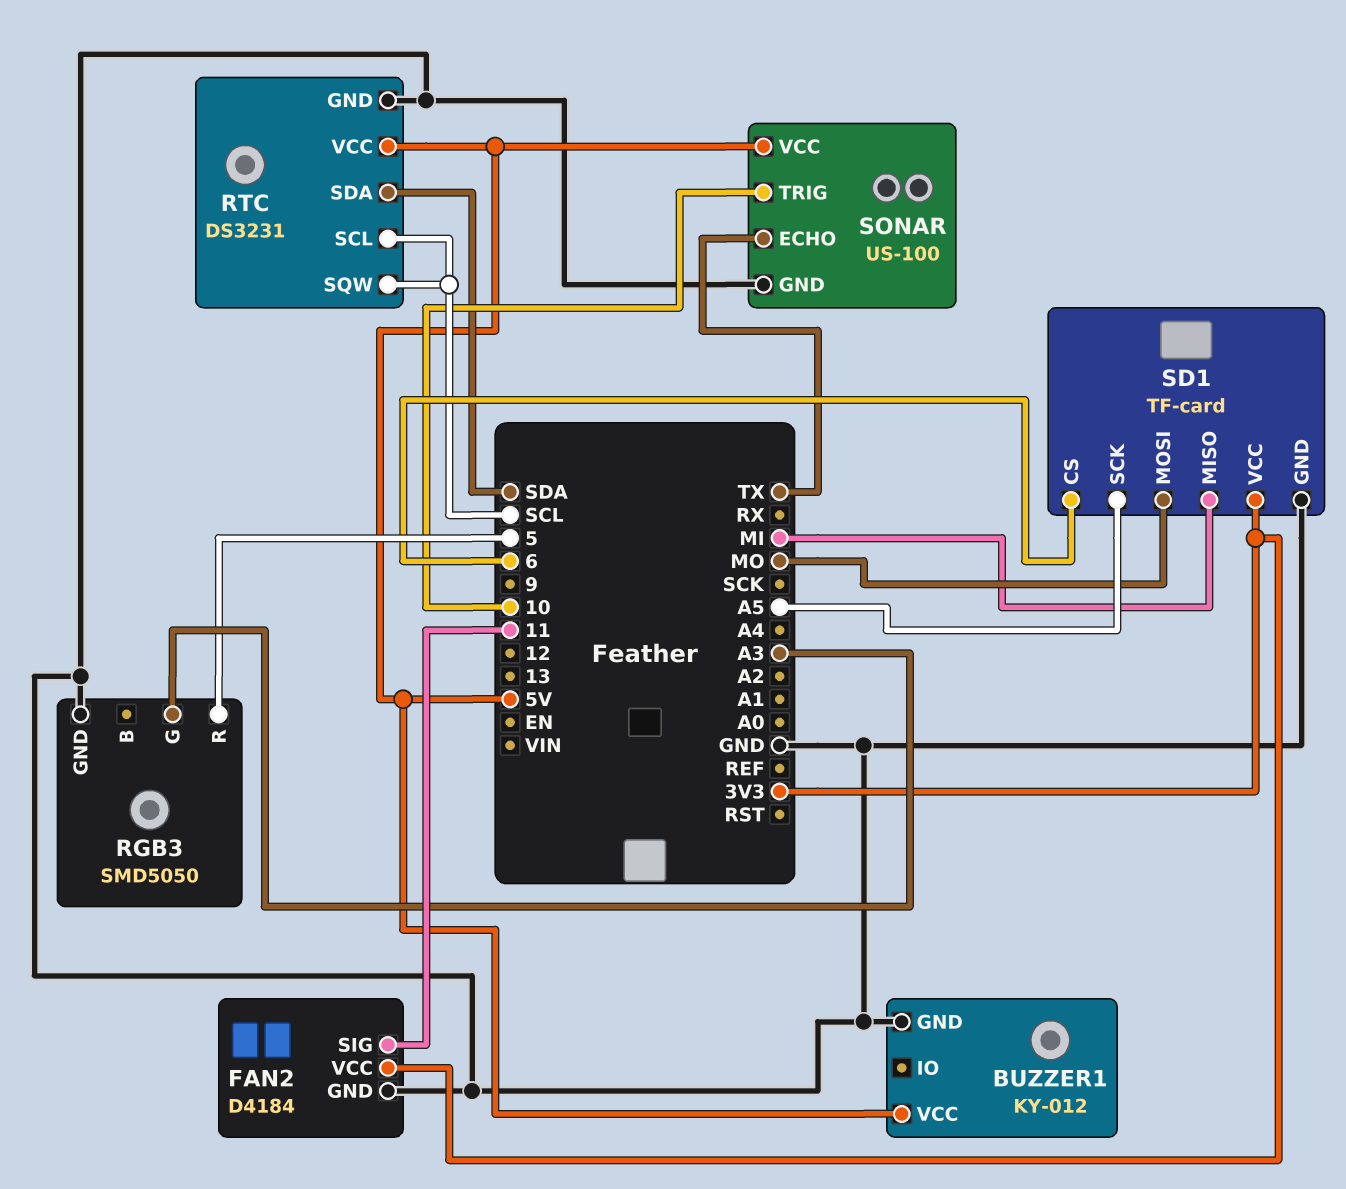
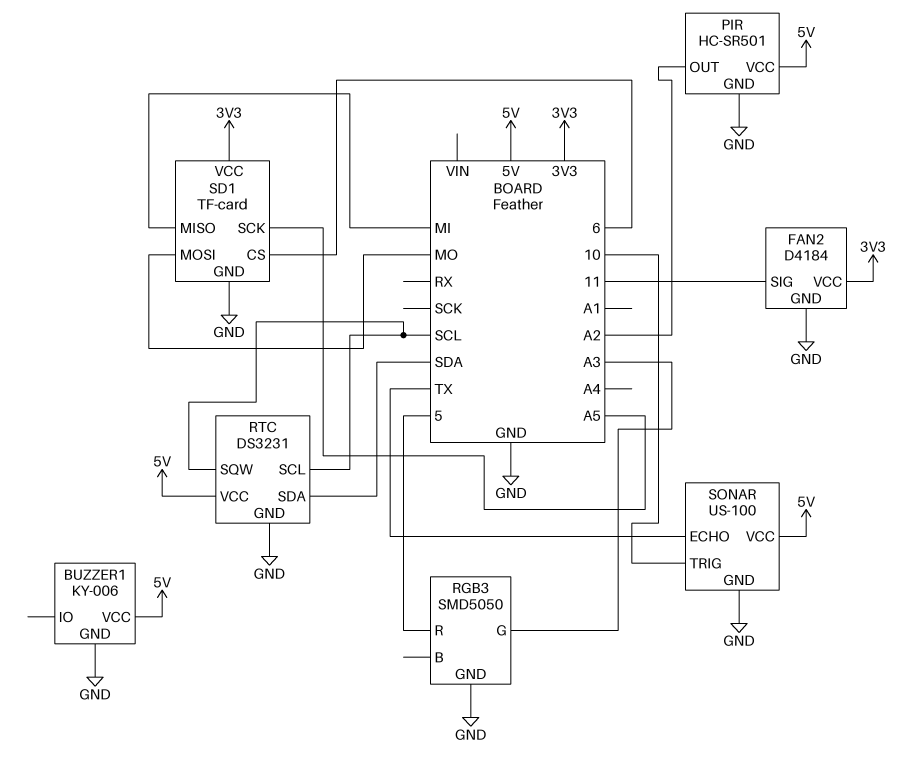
BUZZER1: KY-012 -> KY-006
PIR: none -> HC-SR501
PIR pin GND: none -> GND
PIR pin OUT: none -> A2
PIR pin VCC: none -> 5V

